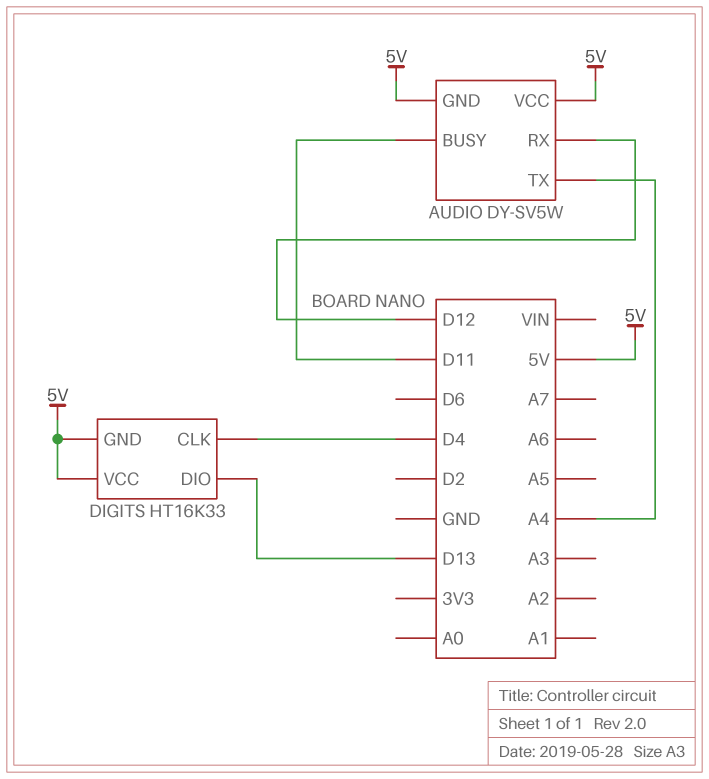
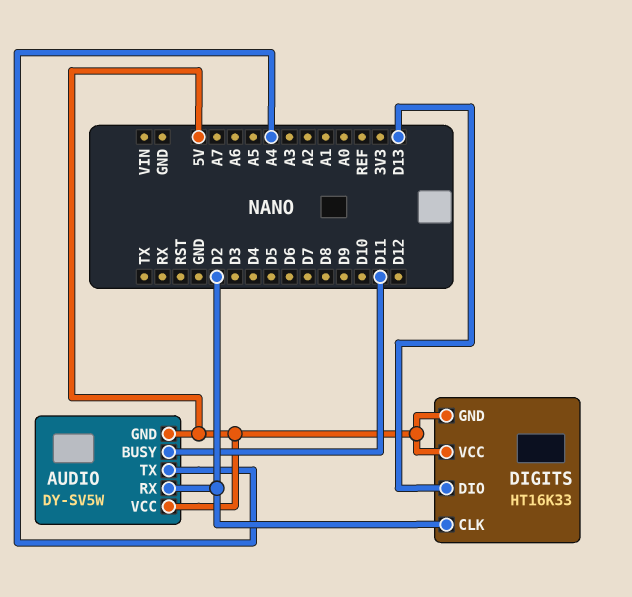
AUDIO pin RX: D12 -> D2
DIGITS pin CLK: D4 -> D2

